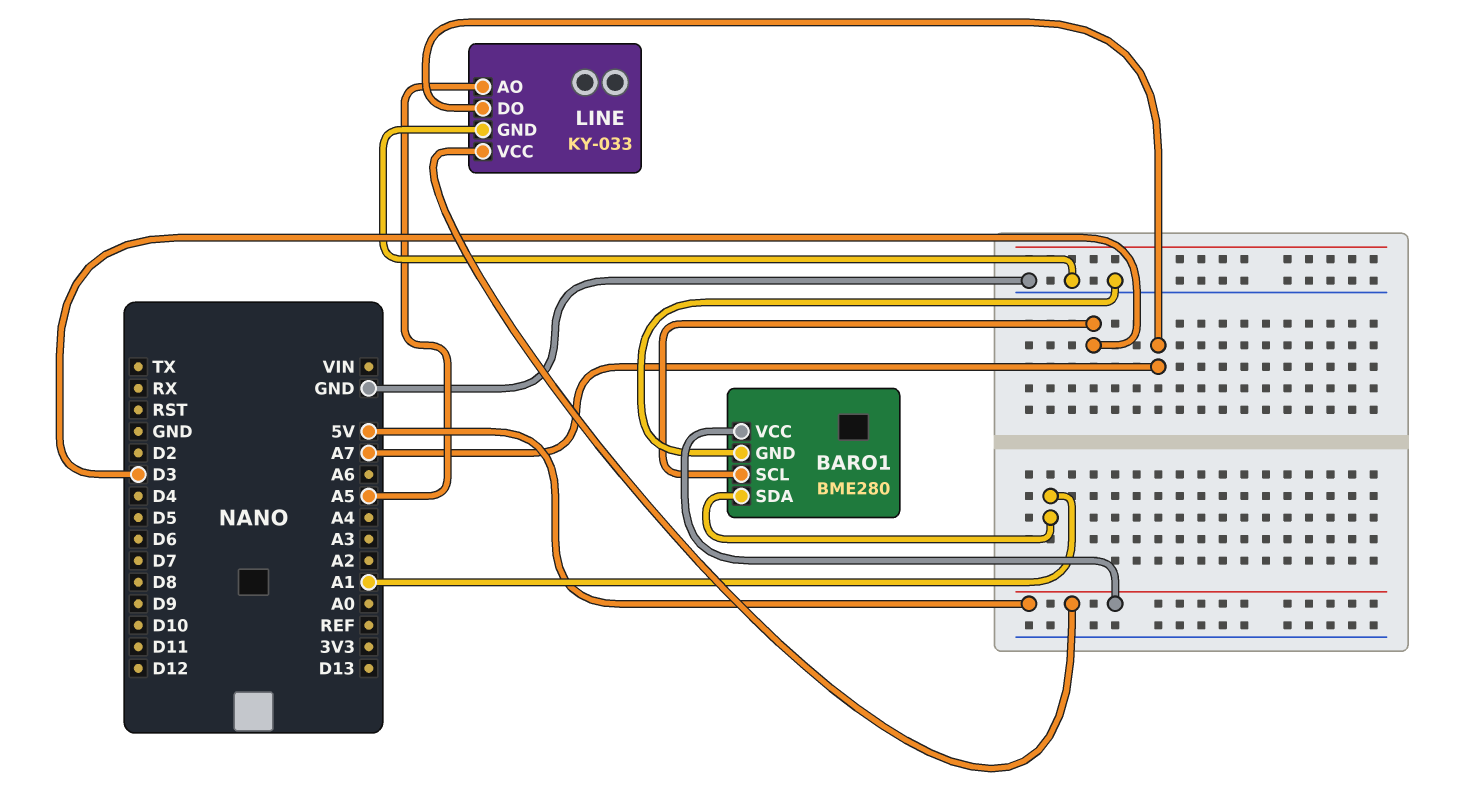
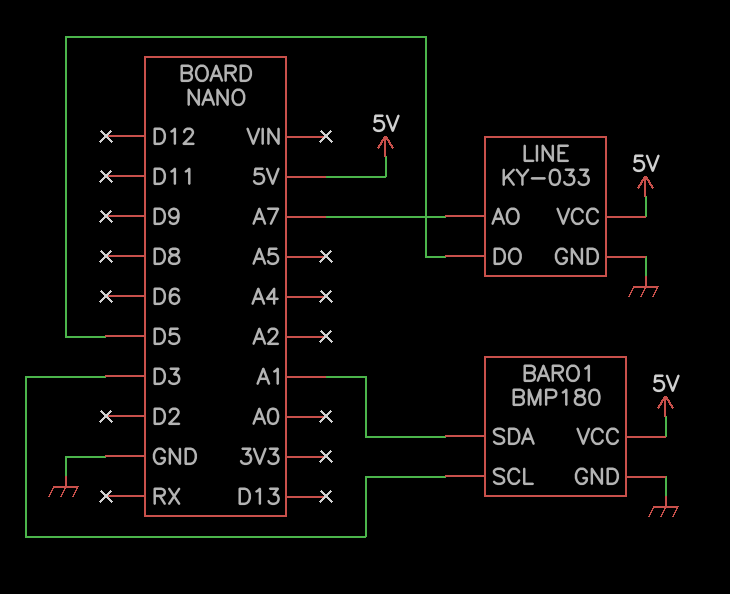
BARO1: BME280 -> BMP180
LINE pin AO: A5 -> A7
LINE pin DO: A7 -> D5

